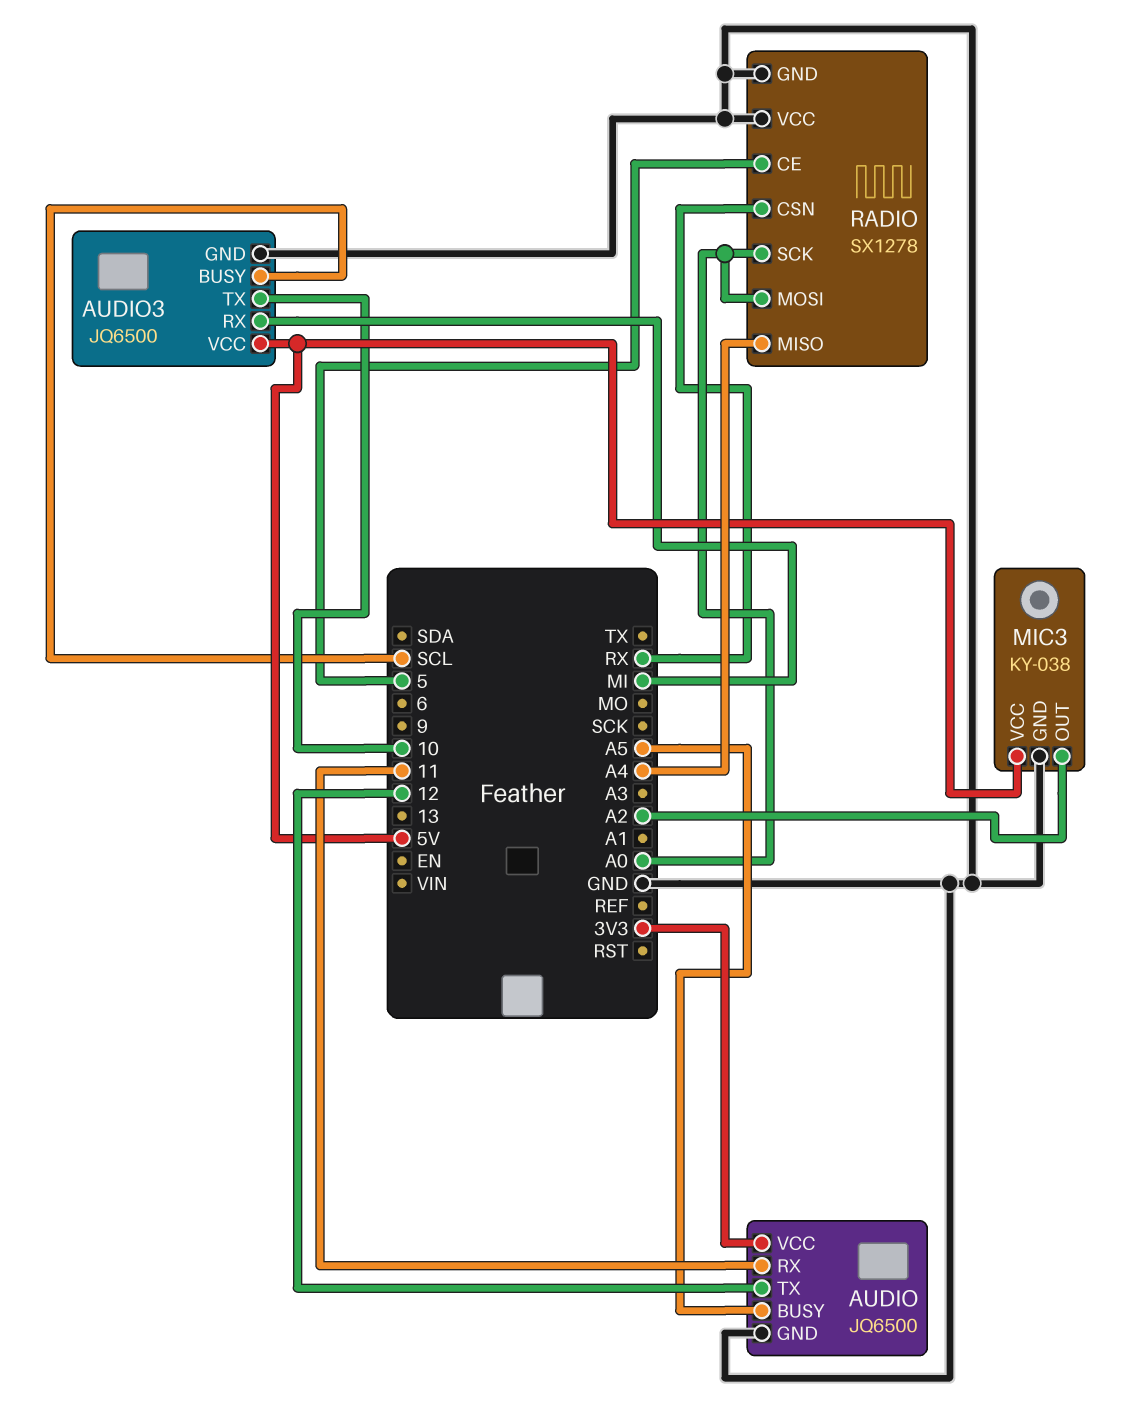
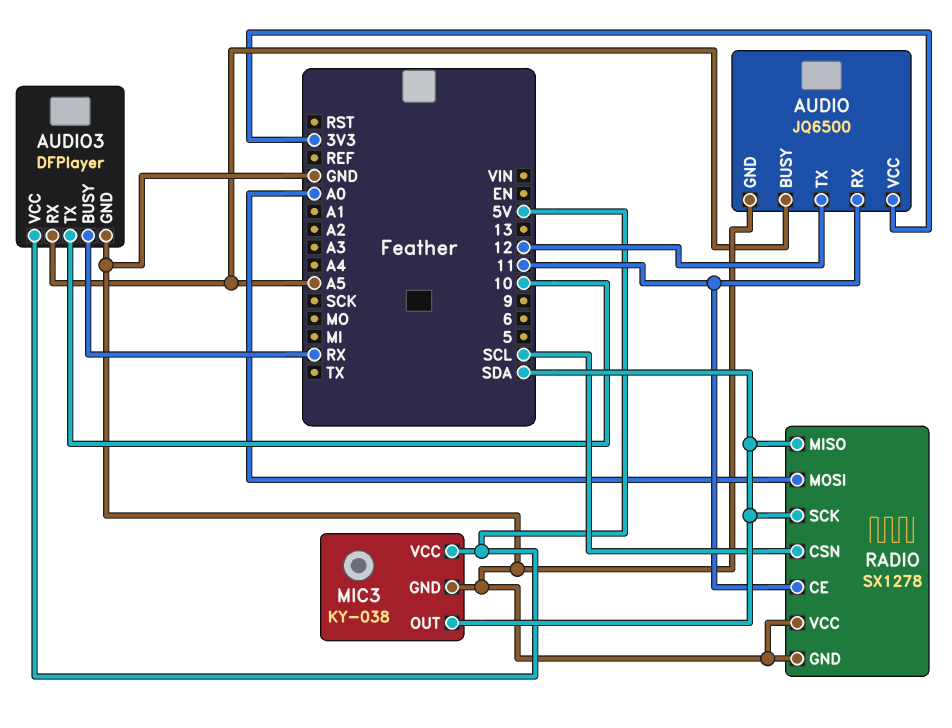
AUDIO3: JQ6500 -> DFPlayer
AUDIO3 pin BUSY: SCL -> RX
AUDIO3 pin RX: MI -> A5
MIC3 pin OUT: A2 -> SDA
RADIO pin CE: 5 -> 11
RADIO pin CSN: RX -> SCL
RADIO pin MISO: A4 -> SDA
RADIO pin SCK: A0 -> SDA

